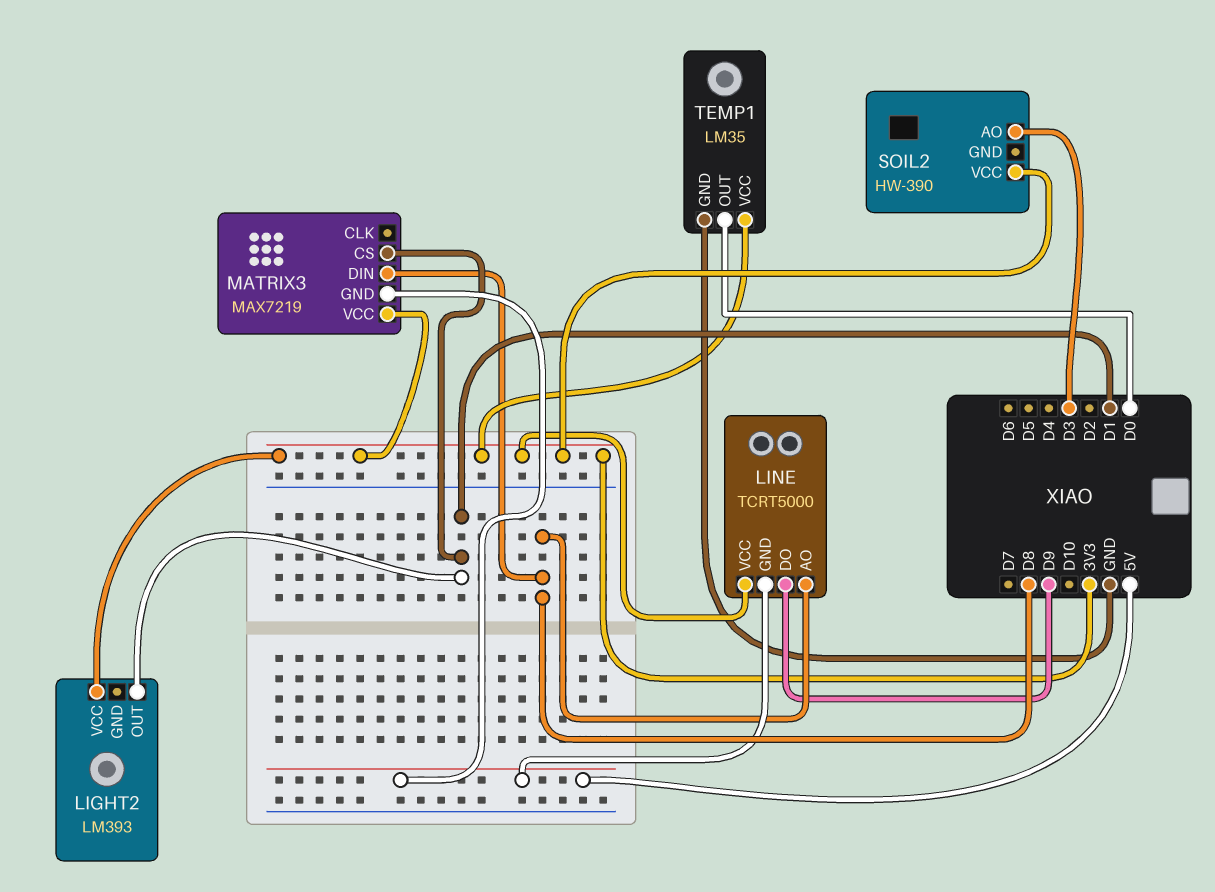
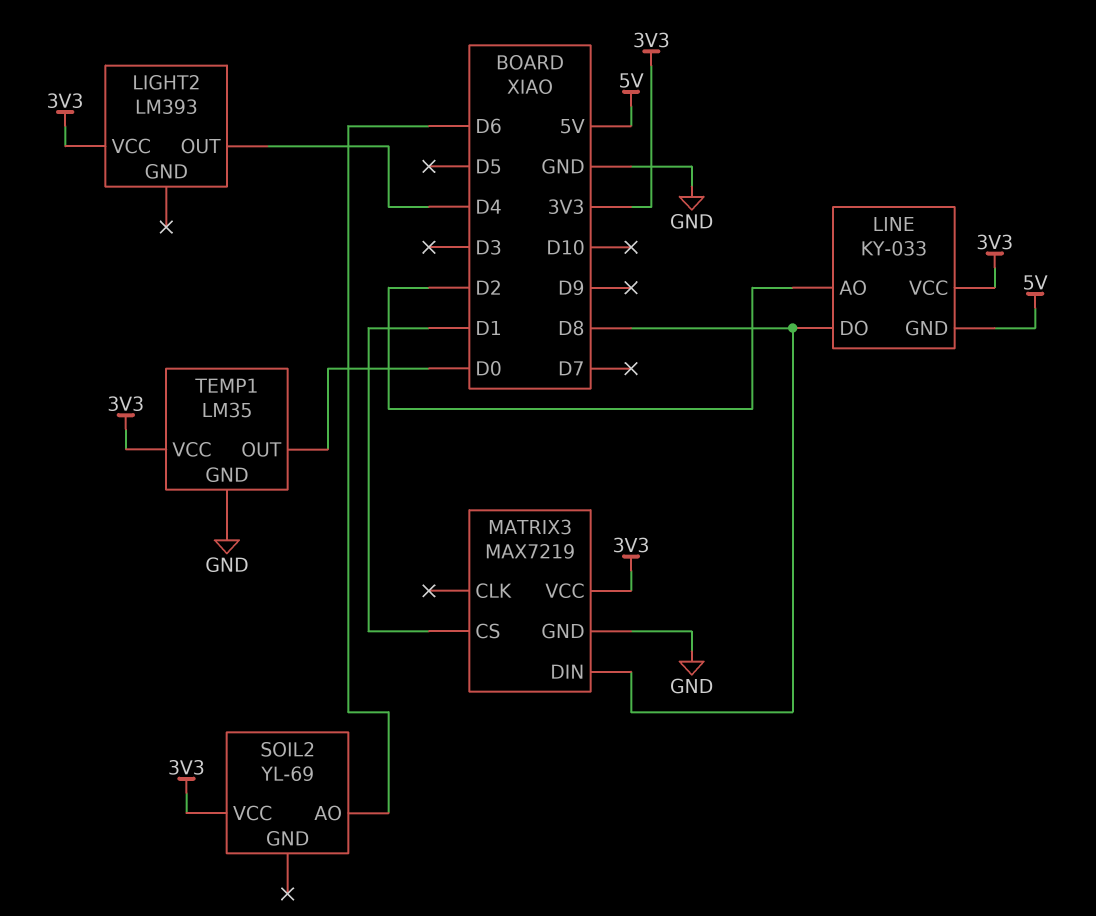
LIGHT2 pin OUT: D1 -> D4
LINE: TCRT5000 -> KY-033
LINE pin AO: D8 -> D2
LINE pin DO: D9 -> D8
MATRIX3 pin GND: 5V -> GND
SOIL2: HW-390 -> YL-69
SOIL2 pin AO: D3 -> D6

